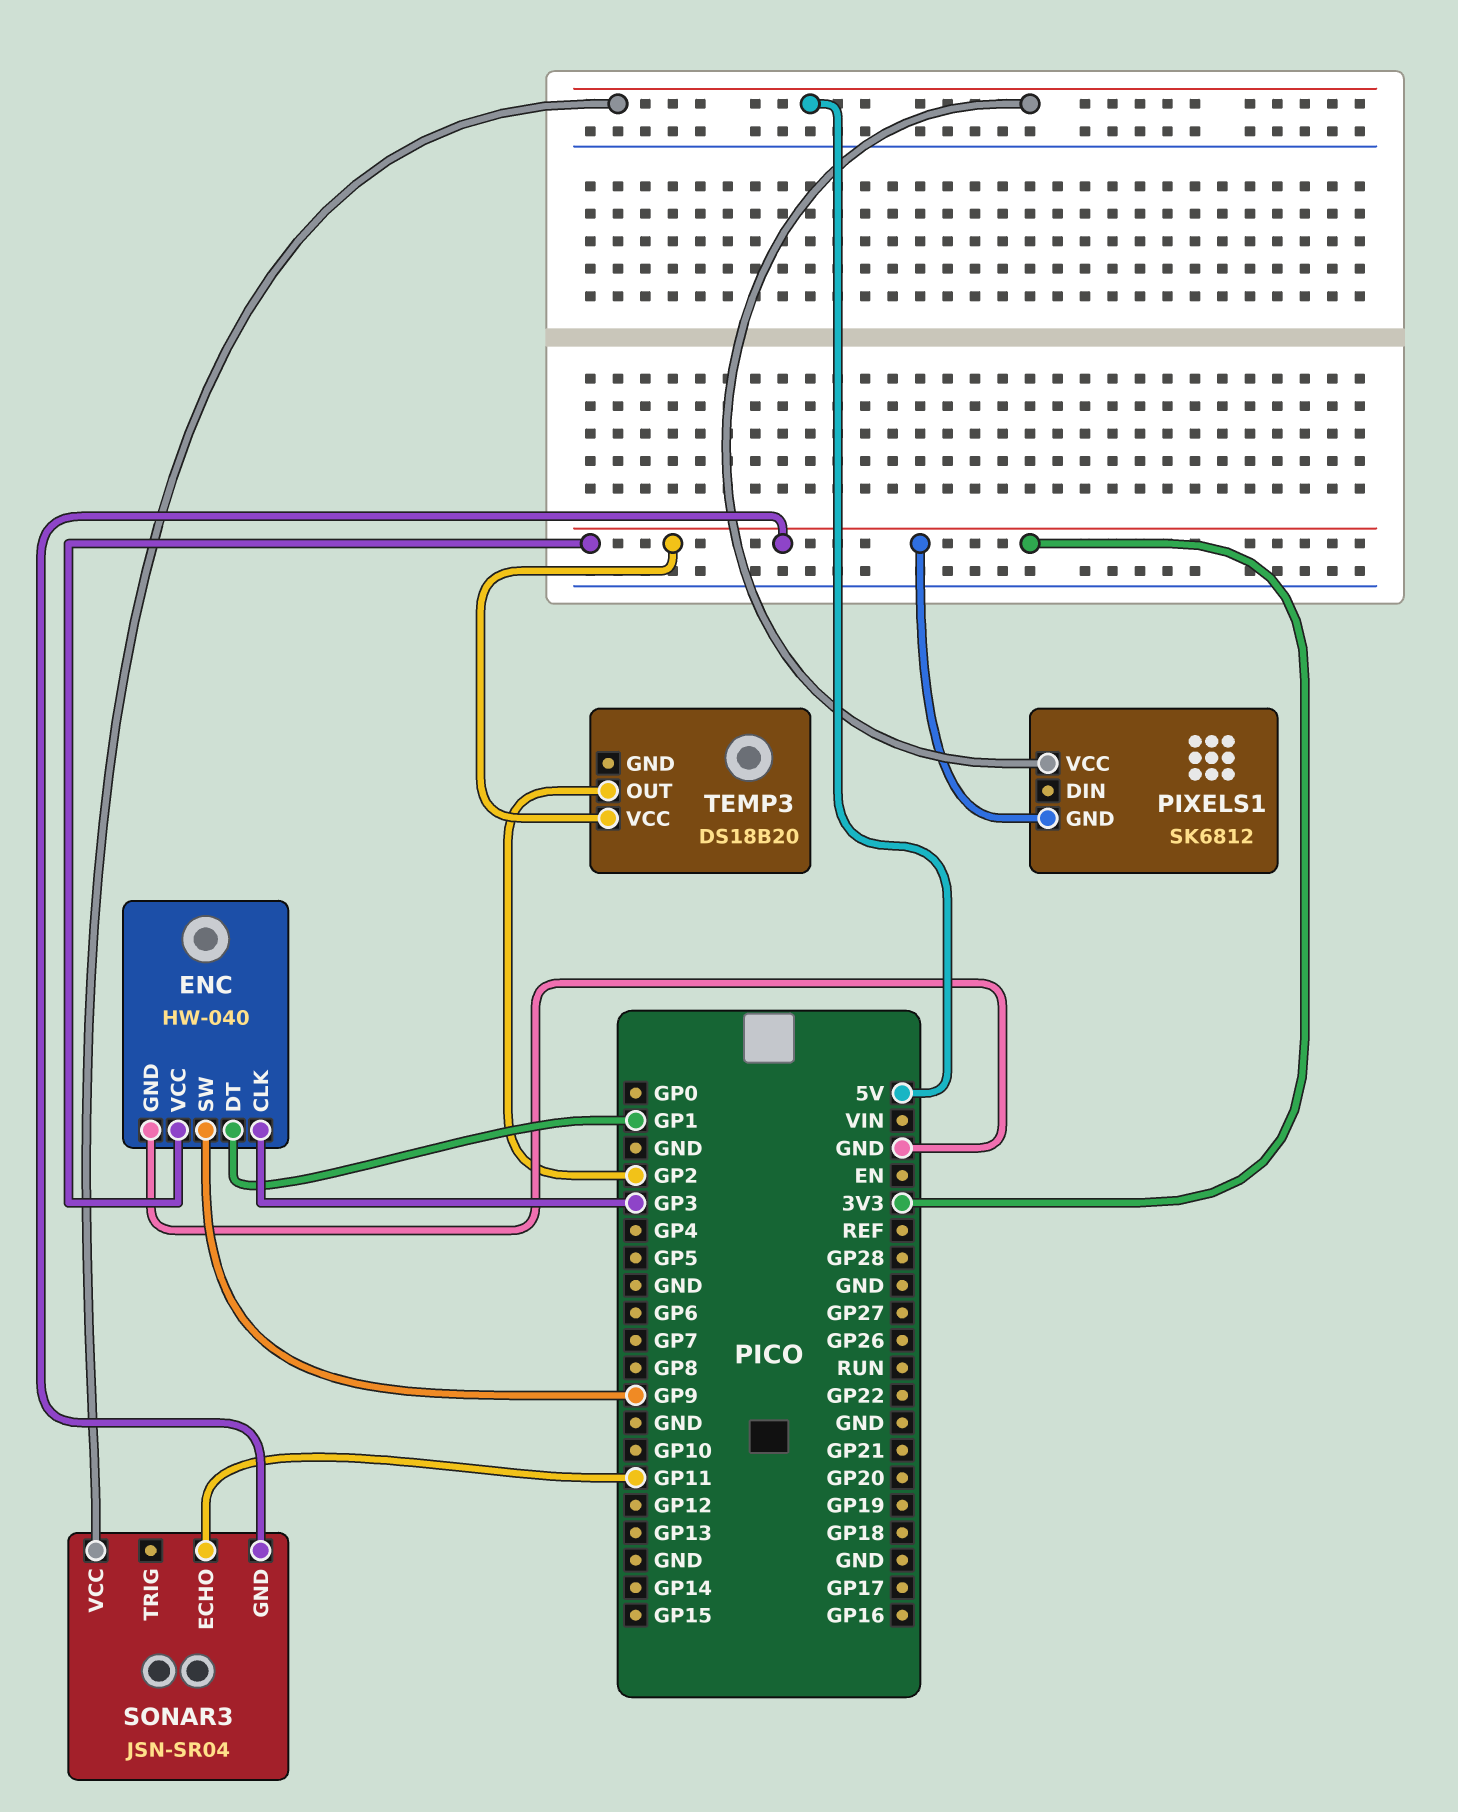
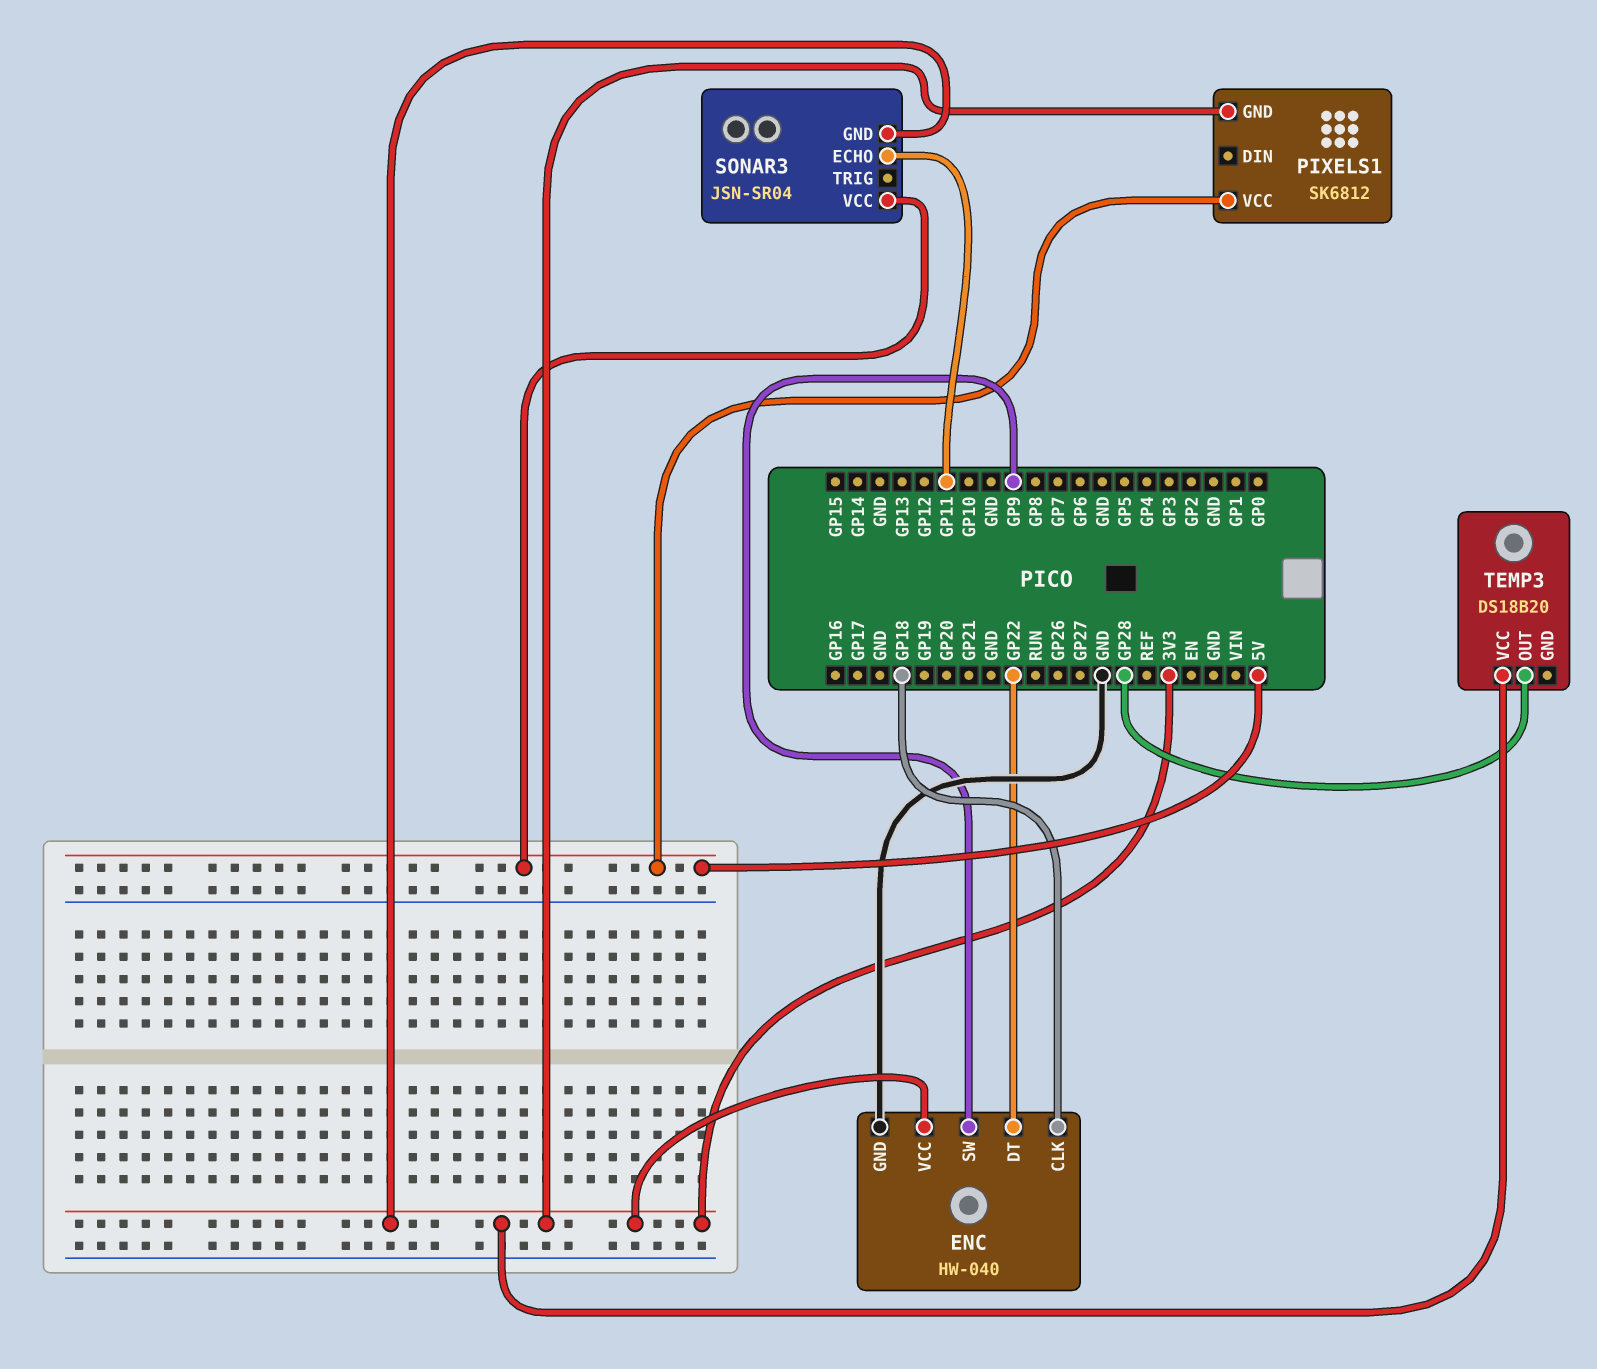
ENC pin CLK: GP3 -> GP18
ENC pin DT: GP1 -> GP22
TEMP3 pin OUT: GP2 -> GP28

